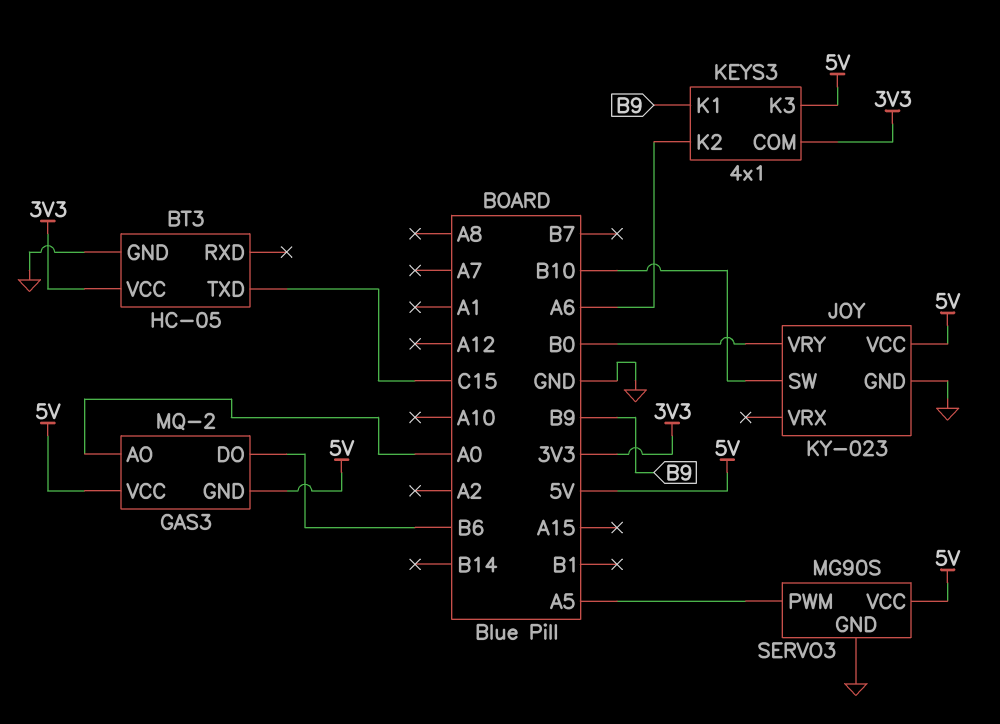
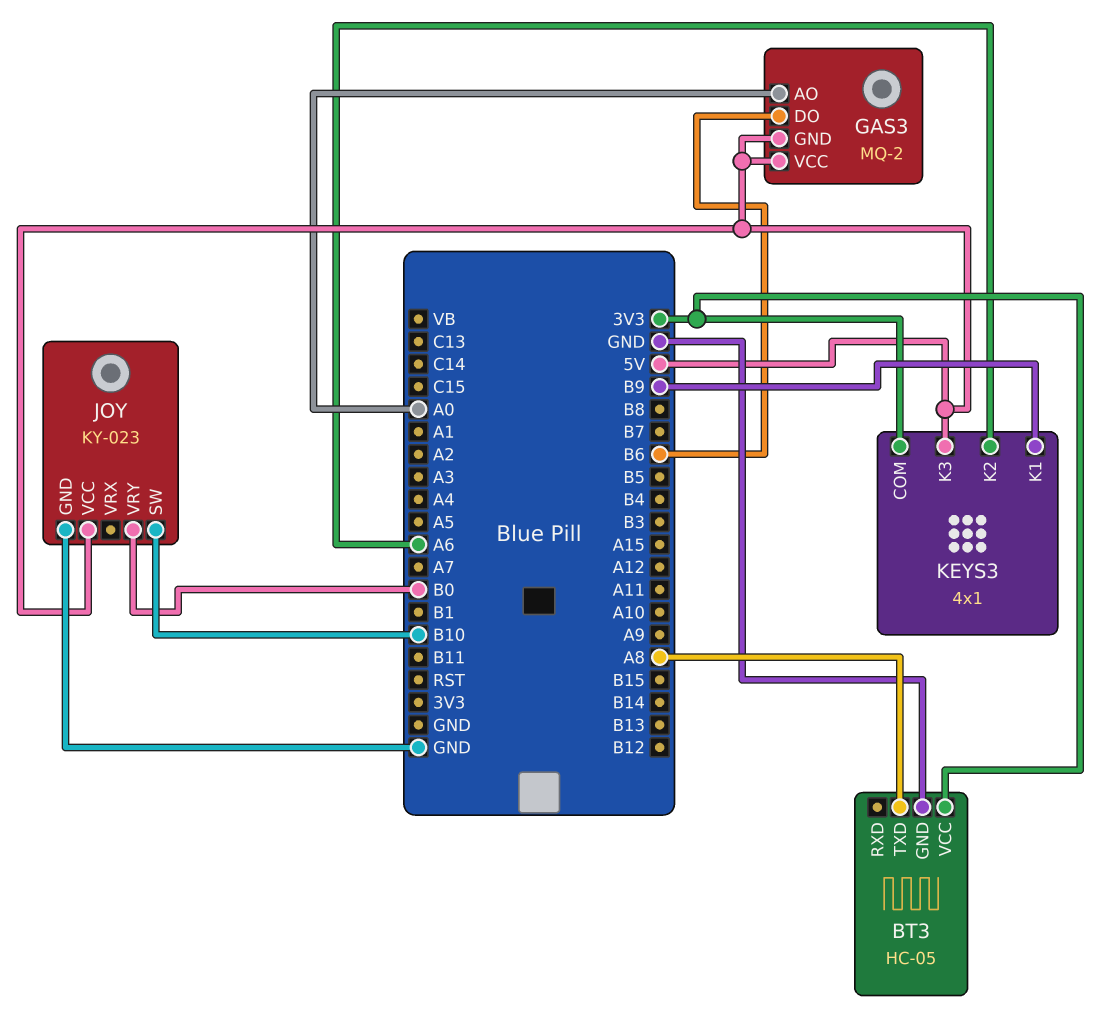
BT3 pin TXD: C15 -> A8
SERVO3: MG90S -> none
SERVO3 pin GND: GND -> none
SERVO3 pin PWM: A5 -> none
SERVO3 pin VCC: 5V -> none

